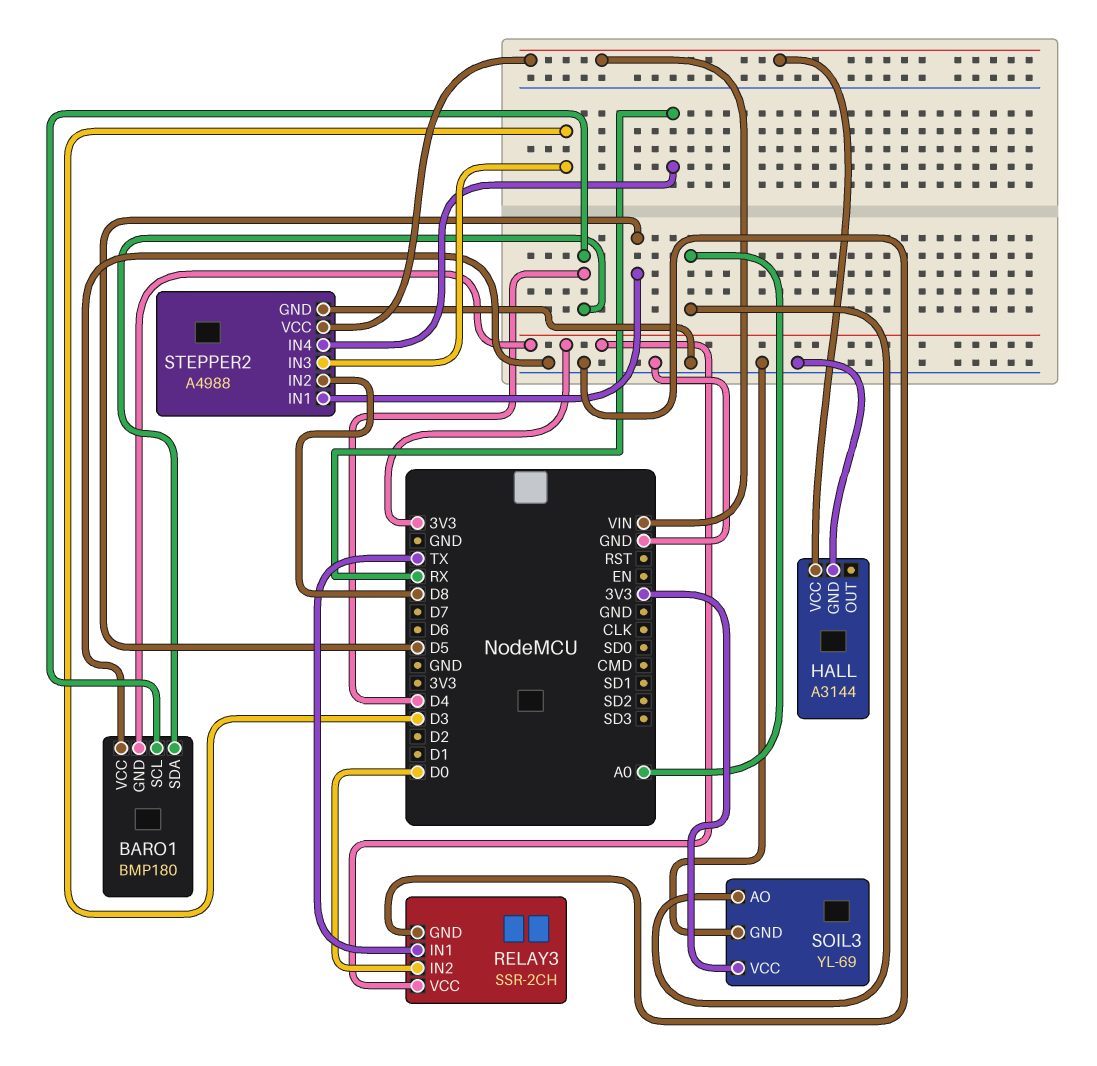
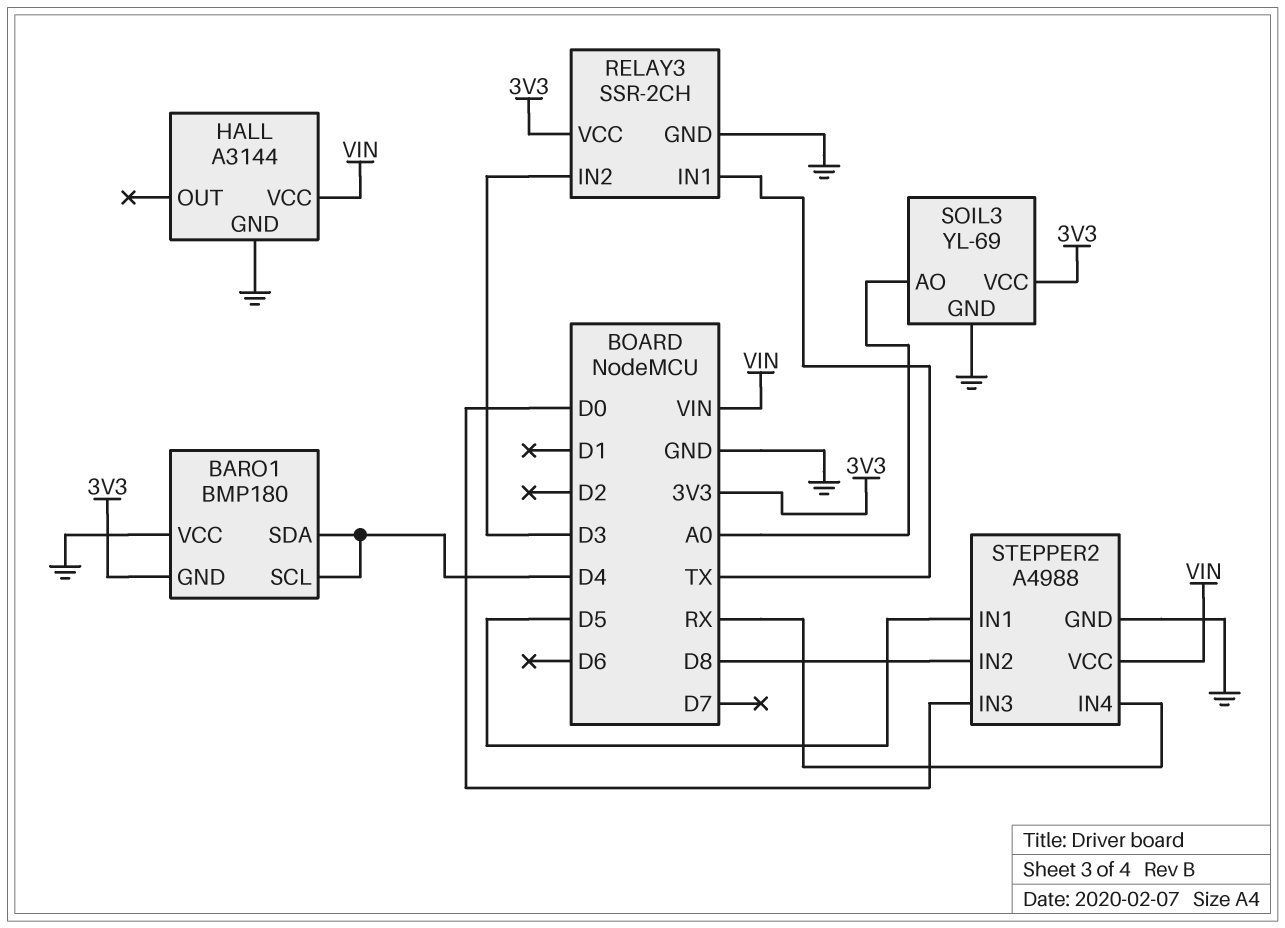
RELAY3 pin IN2: D0 -> D3
STEPPER2 pin IN3: D3 -> D0

